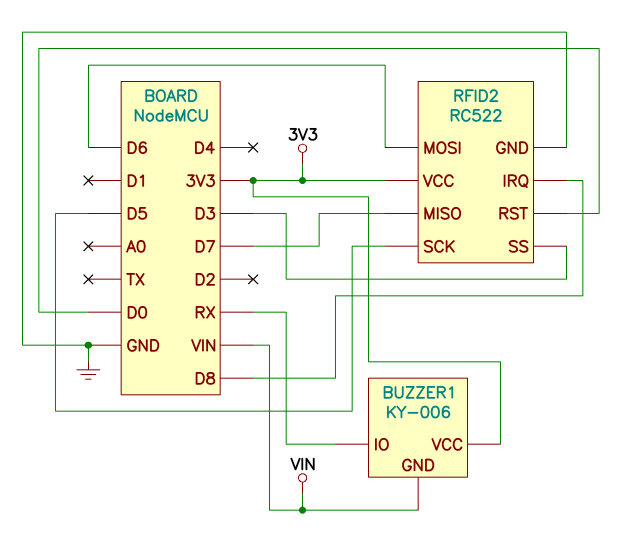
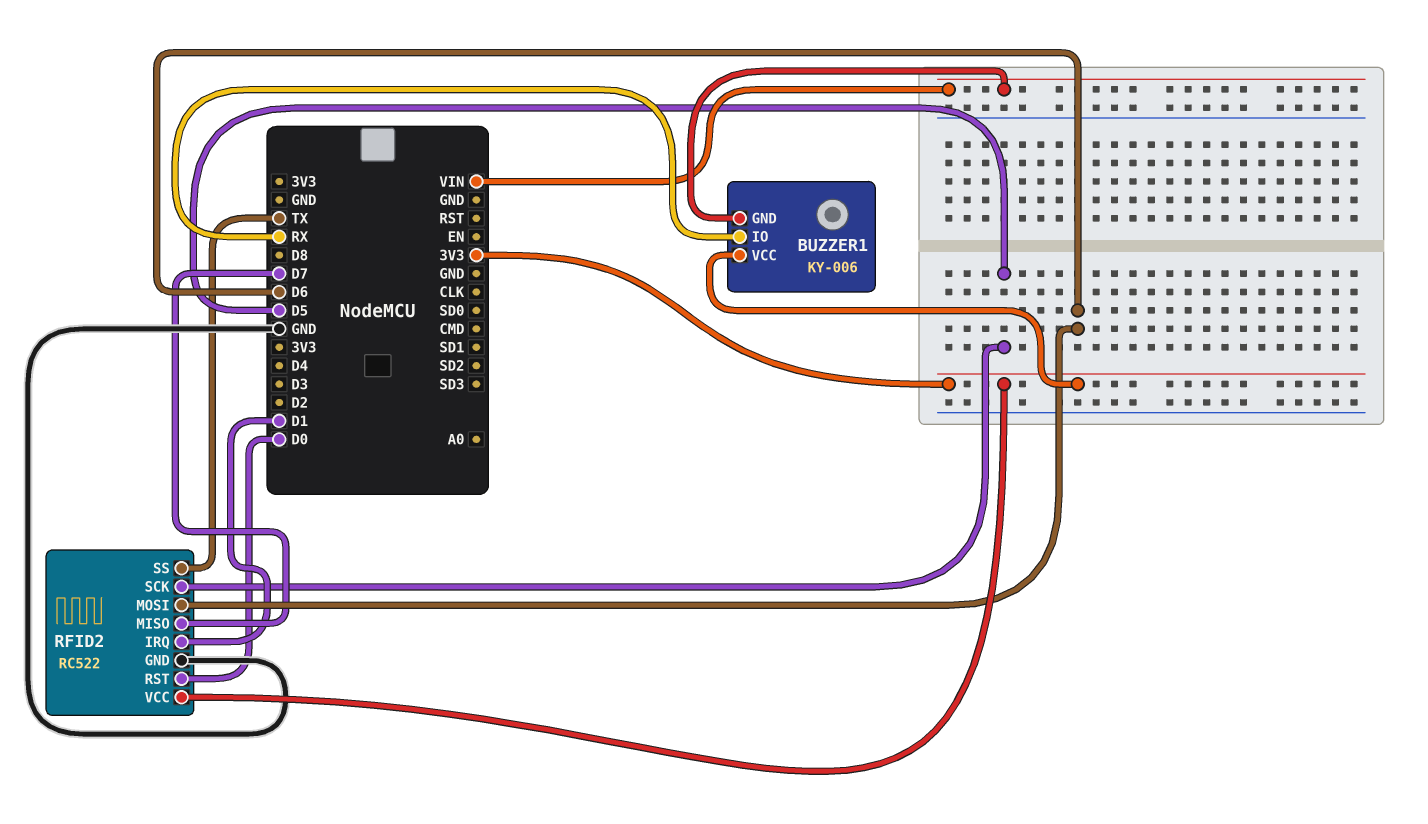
RFID2 pin IRQ: D8 -> D1
RFID2 pin SS: D3 -> TX

